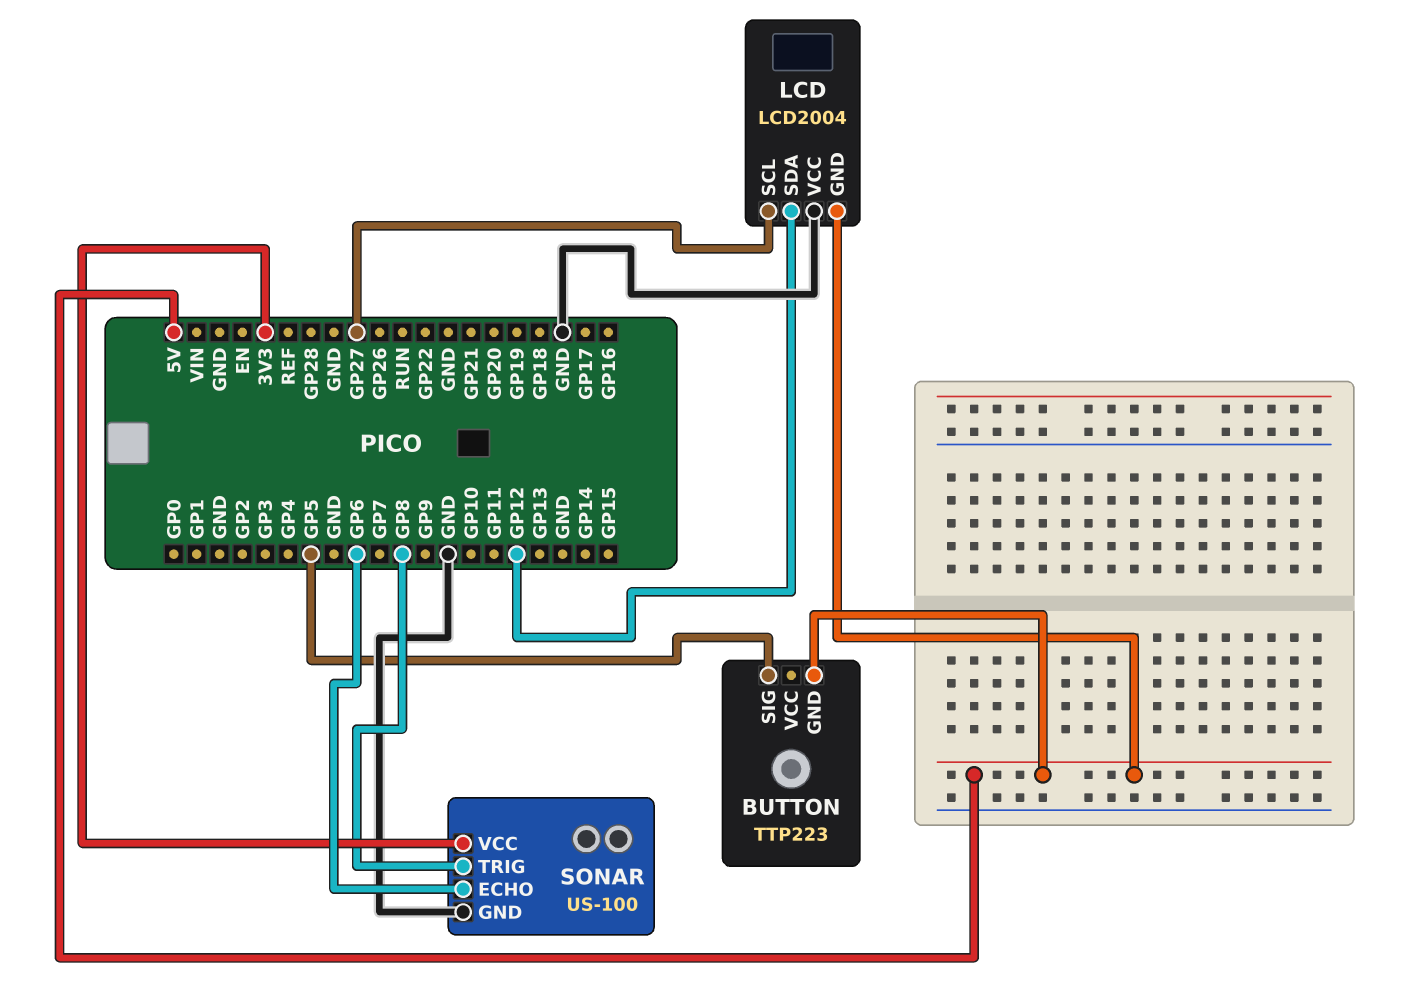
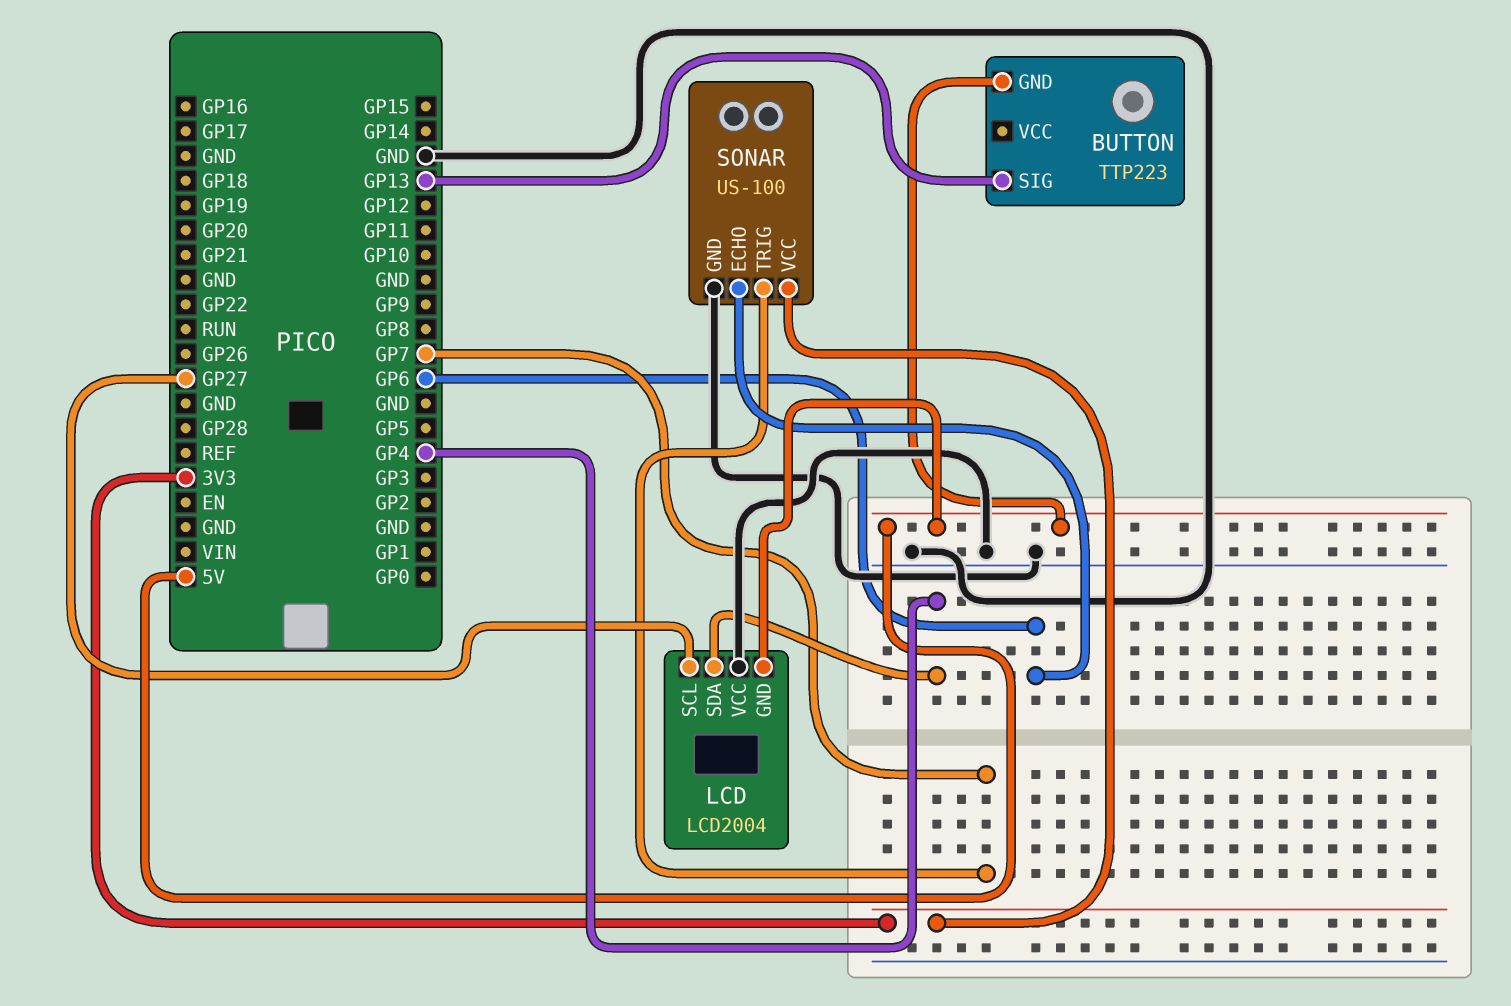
BUTTON pin SIG: GP5 -> GP13
LCD pin SDA: GP12 -> GP4
SONAR pin TRIG: GP8 -> GP7

